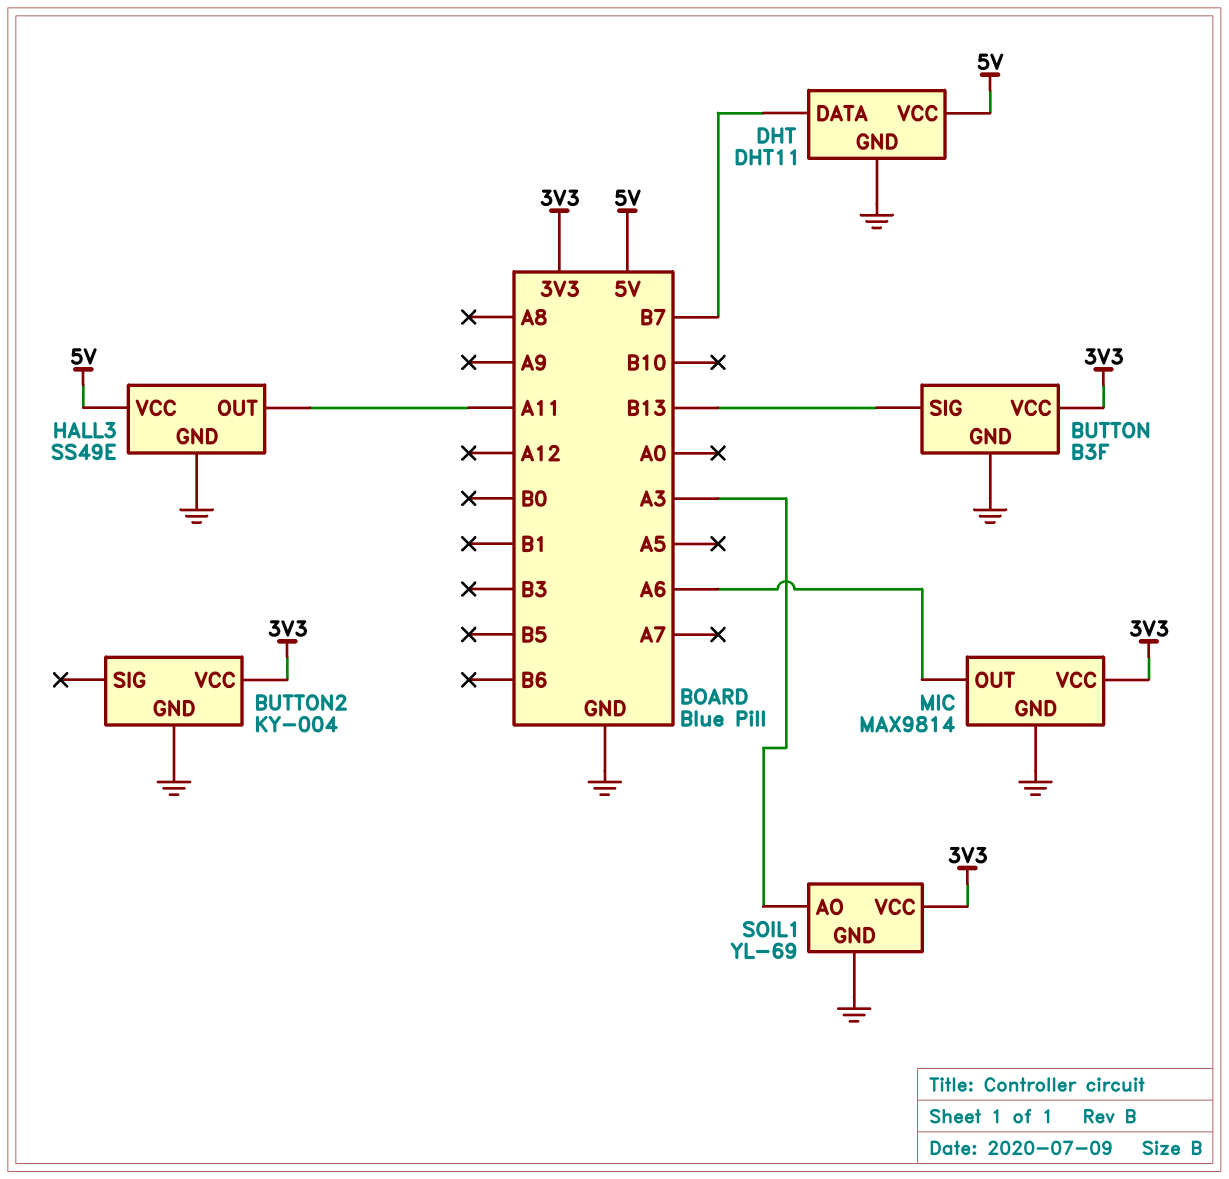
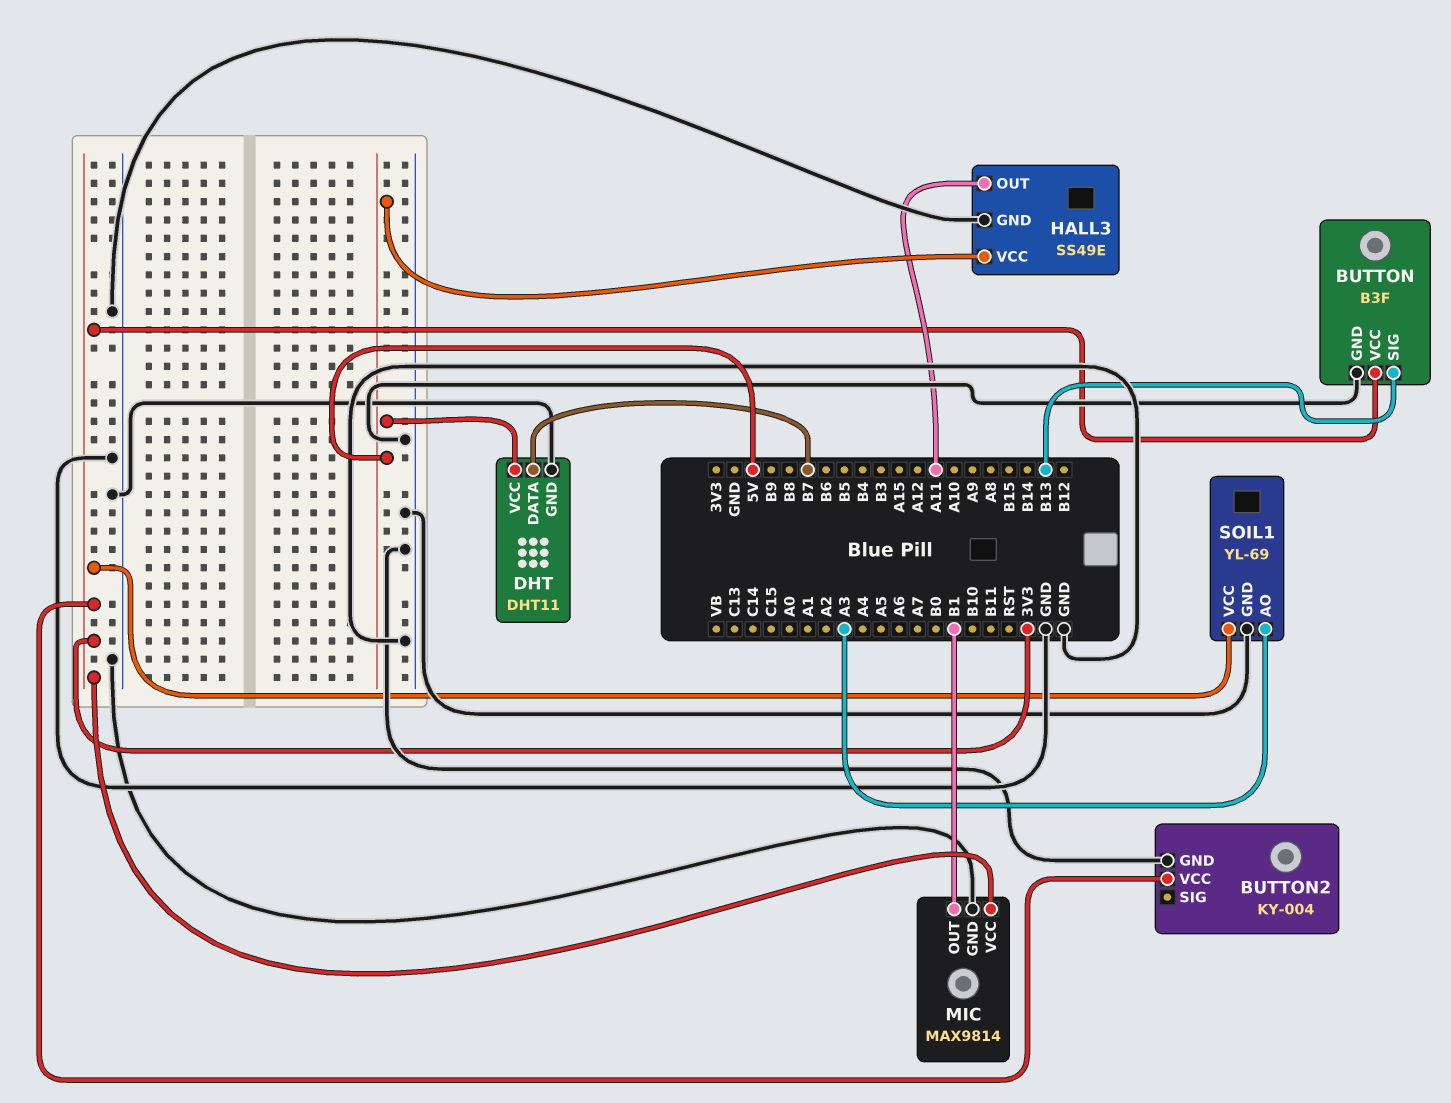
MIC pin OUT: A6 -> B1

